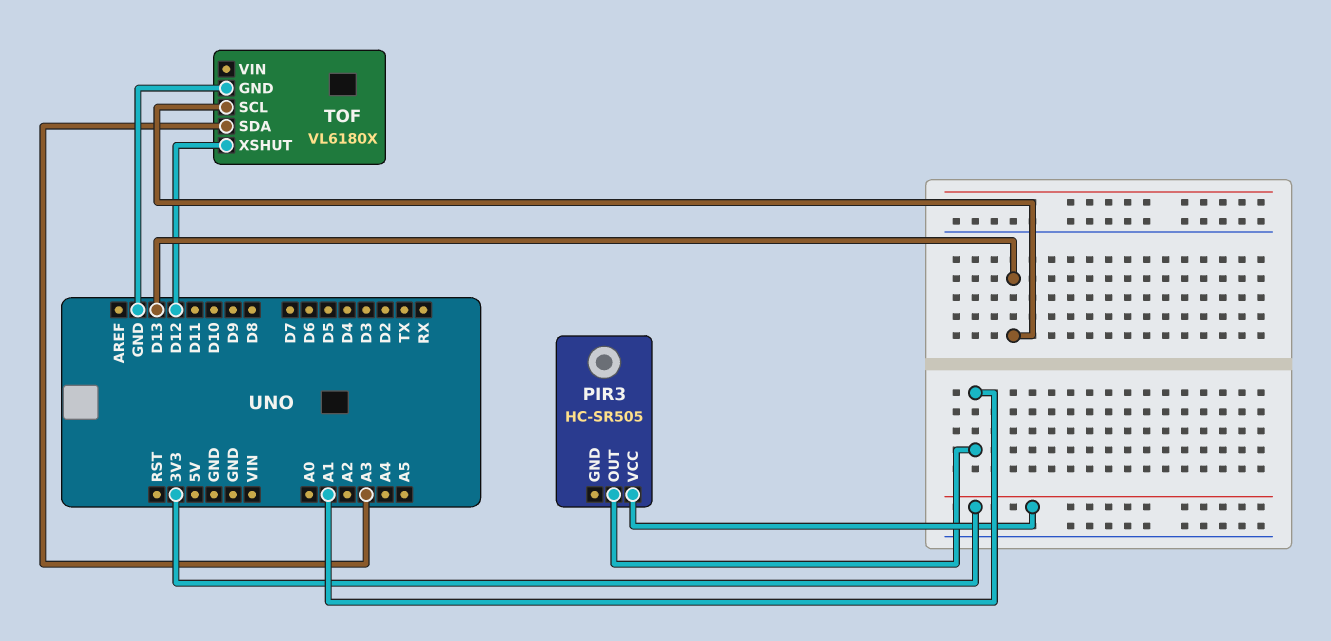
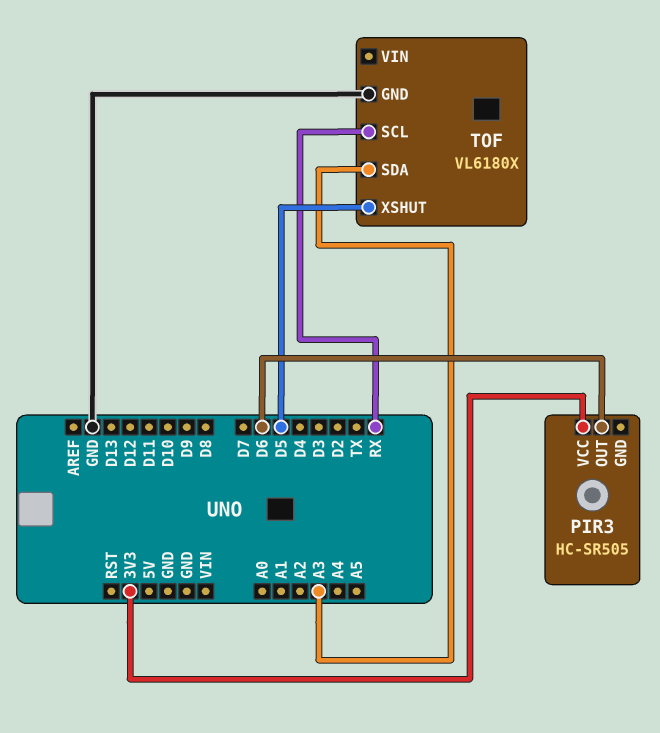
PIR3 pin OUT: A1 -> D6
TOF pin SCL: D13 -> RX
TOF pin XSHUT: D12 -> D5

